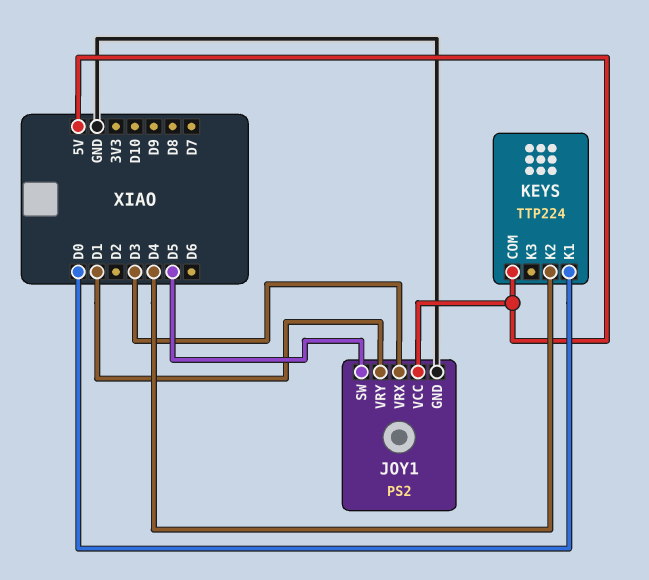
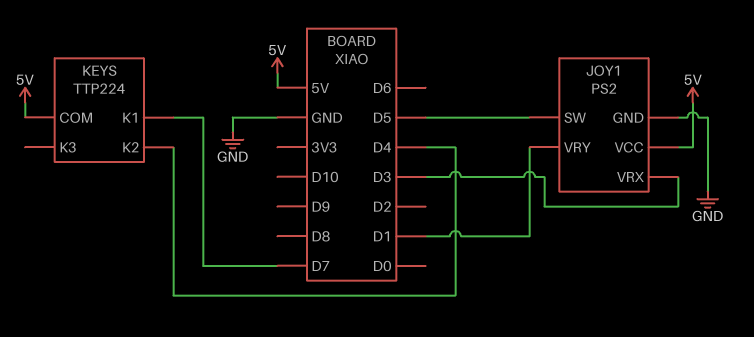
KEYS pin K1: D0 -> D7

